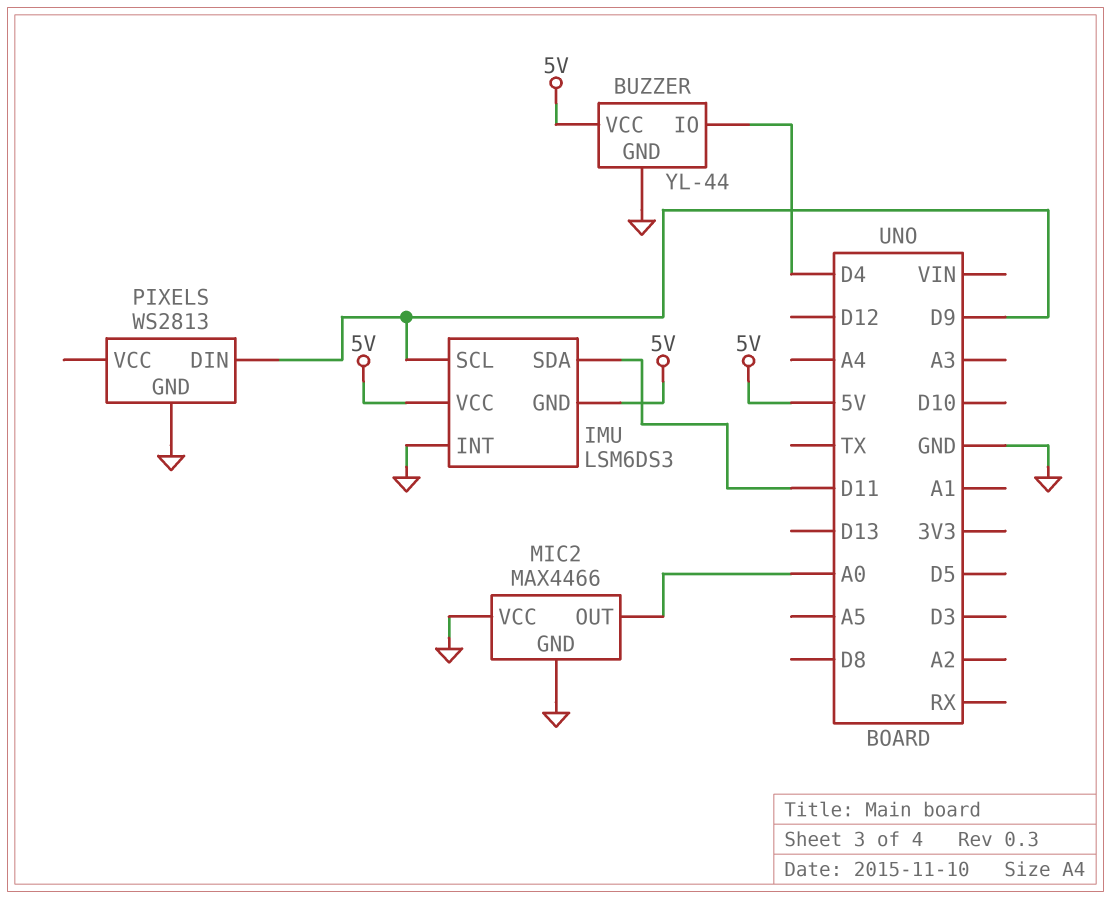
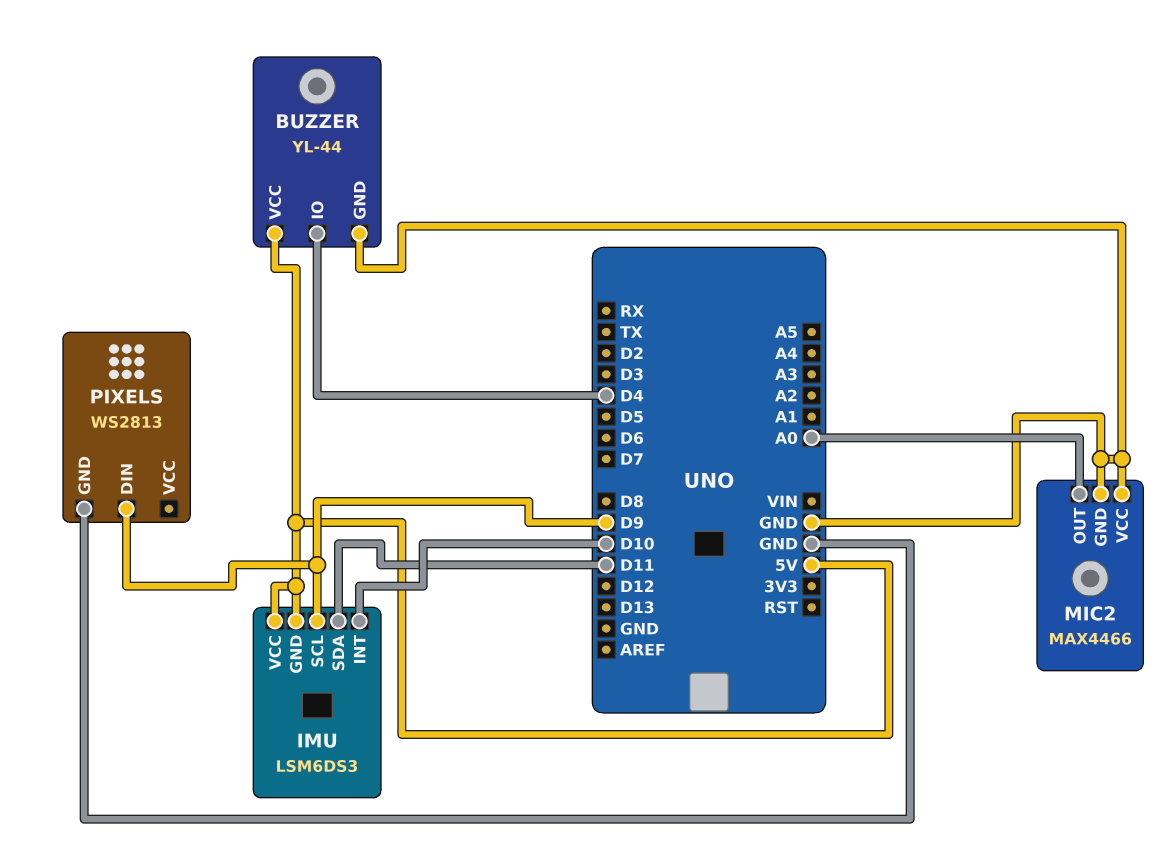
IMU pin INT: GND -> D10

